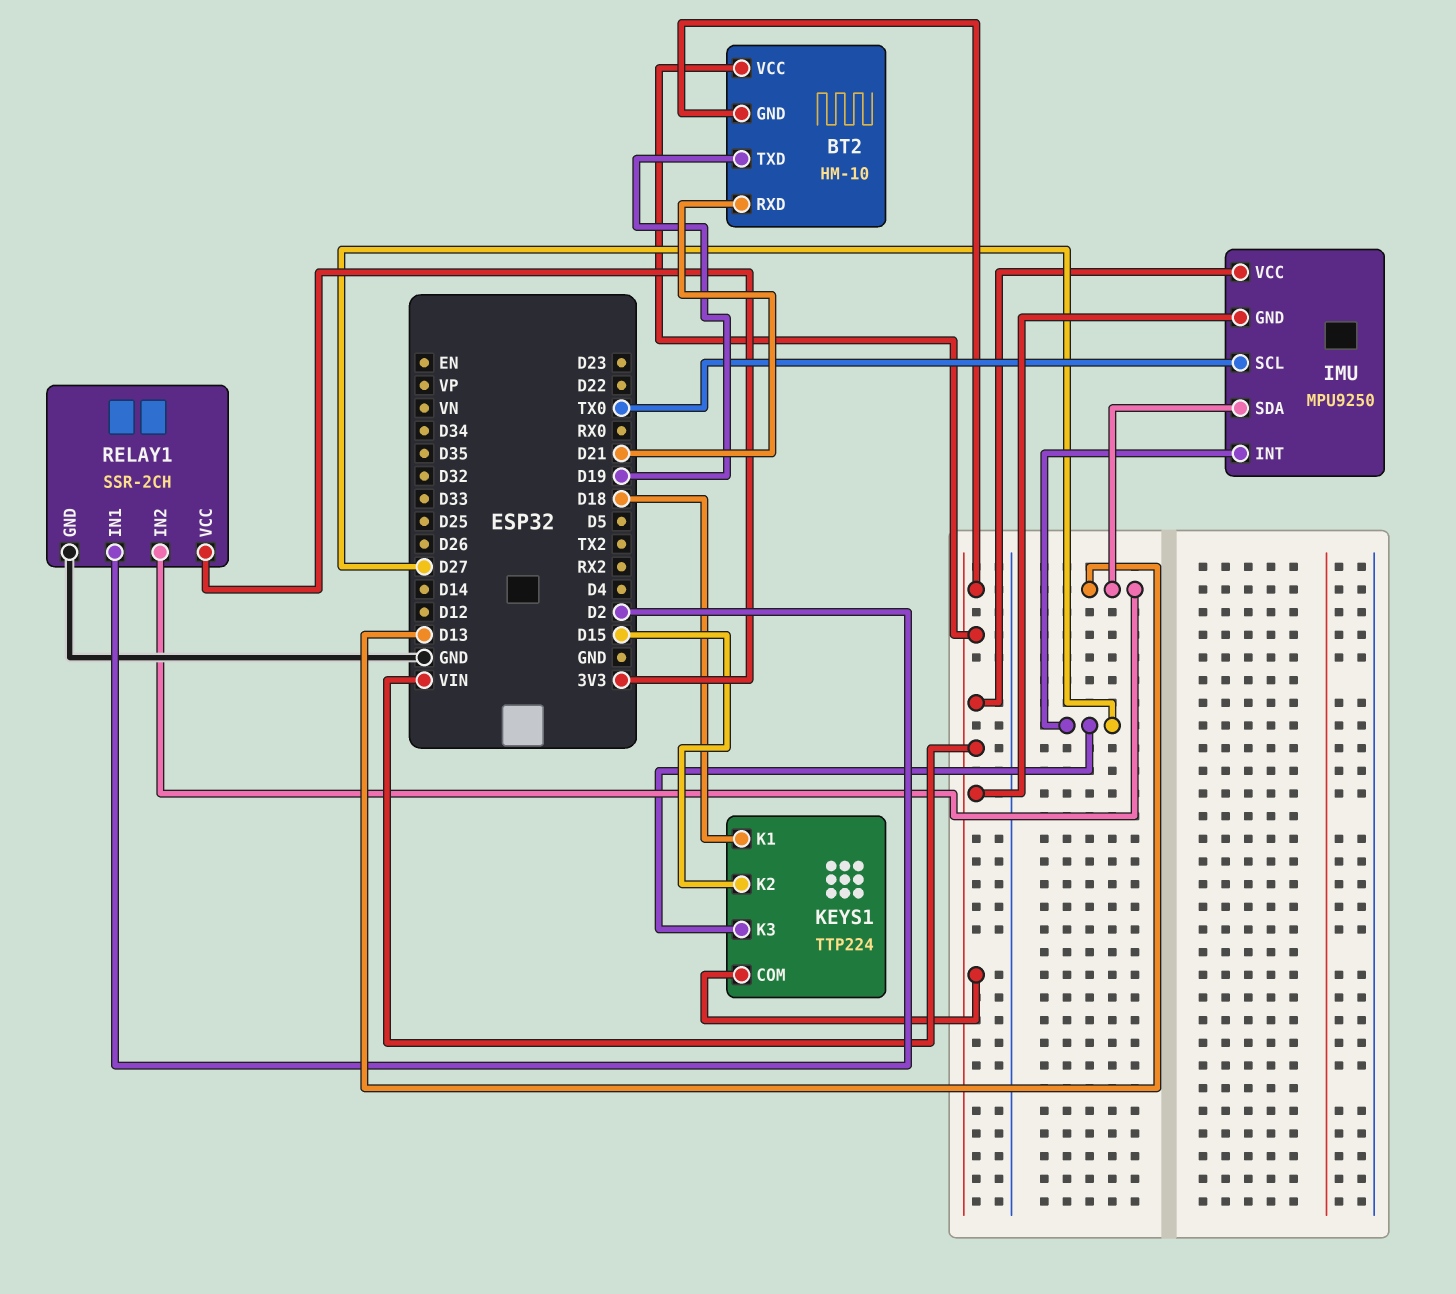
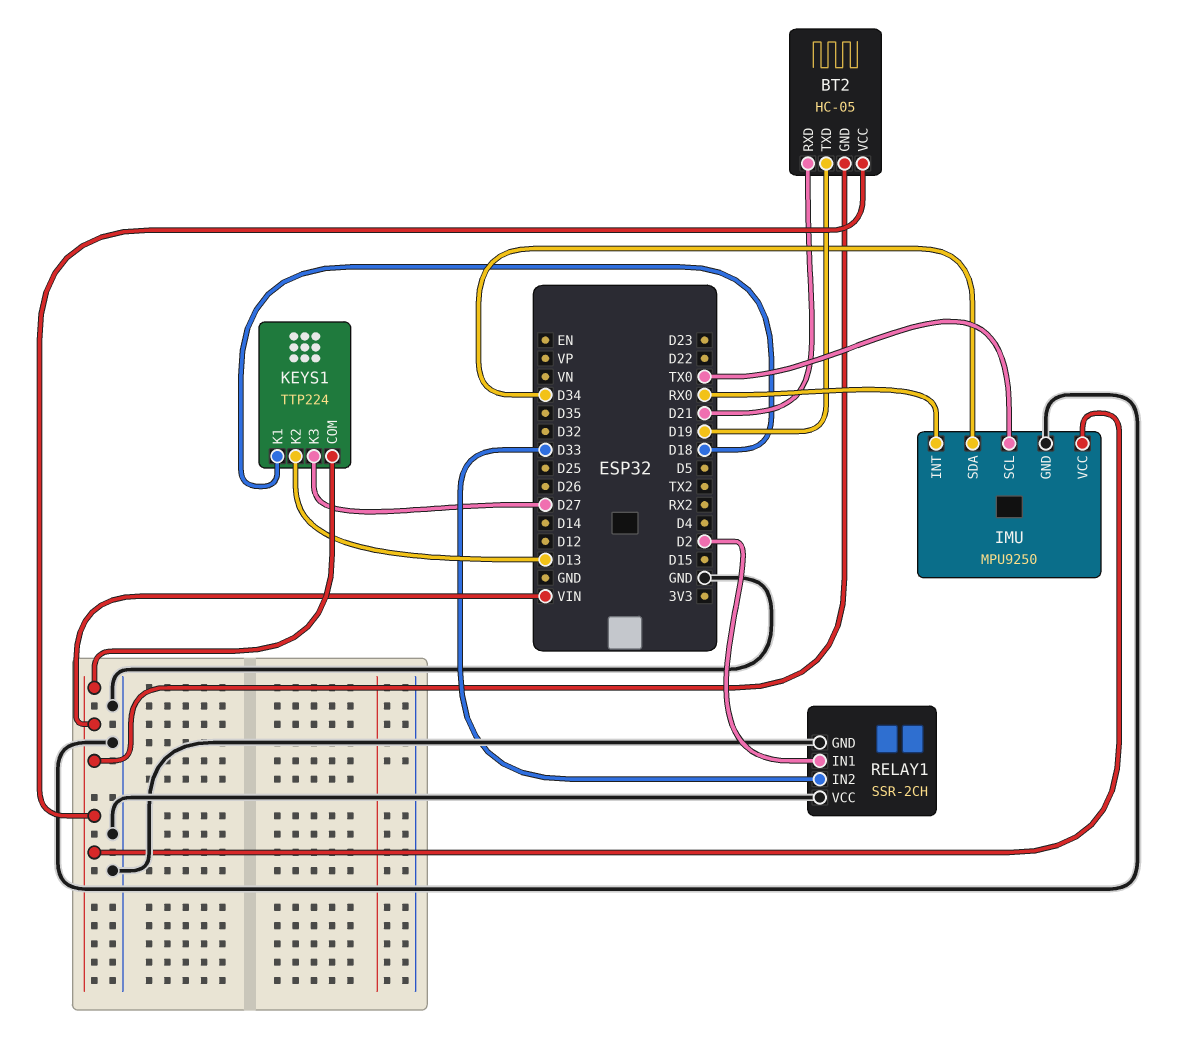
BT2: HM-10 -> HC-05
IMU pin GND: VIN -> GND
IMU pin INT: D27 -> RX0
IMU pin SDA: D13 -> D34
KEYS1 pin K2: D15 -> D13
RELAY1 pin IN2: D13 -> D33
RELAY1 pin VCC: 3V3 -> GND

